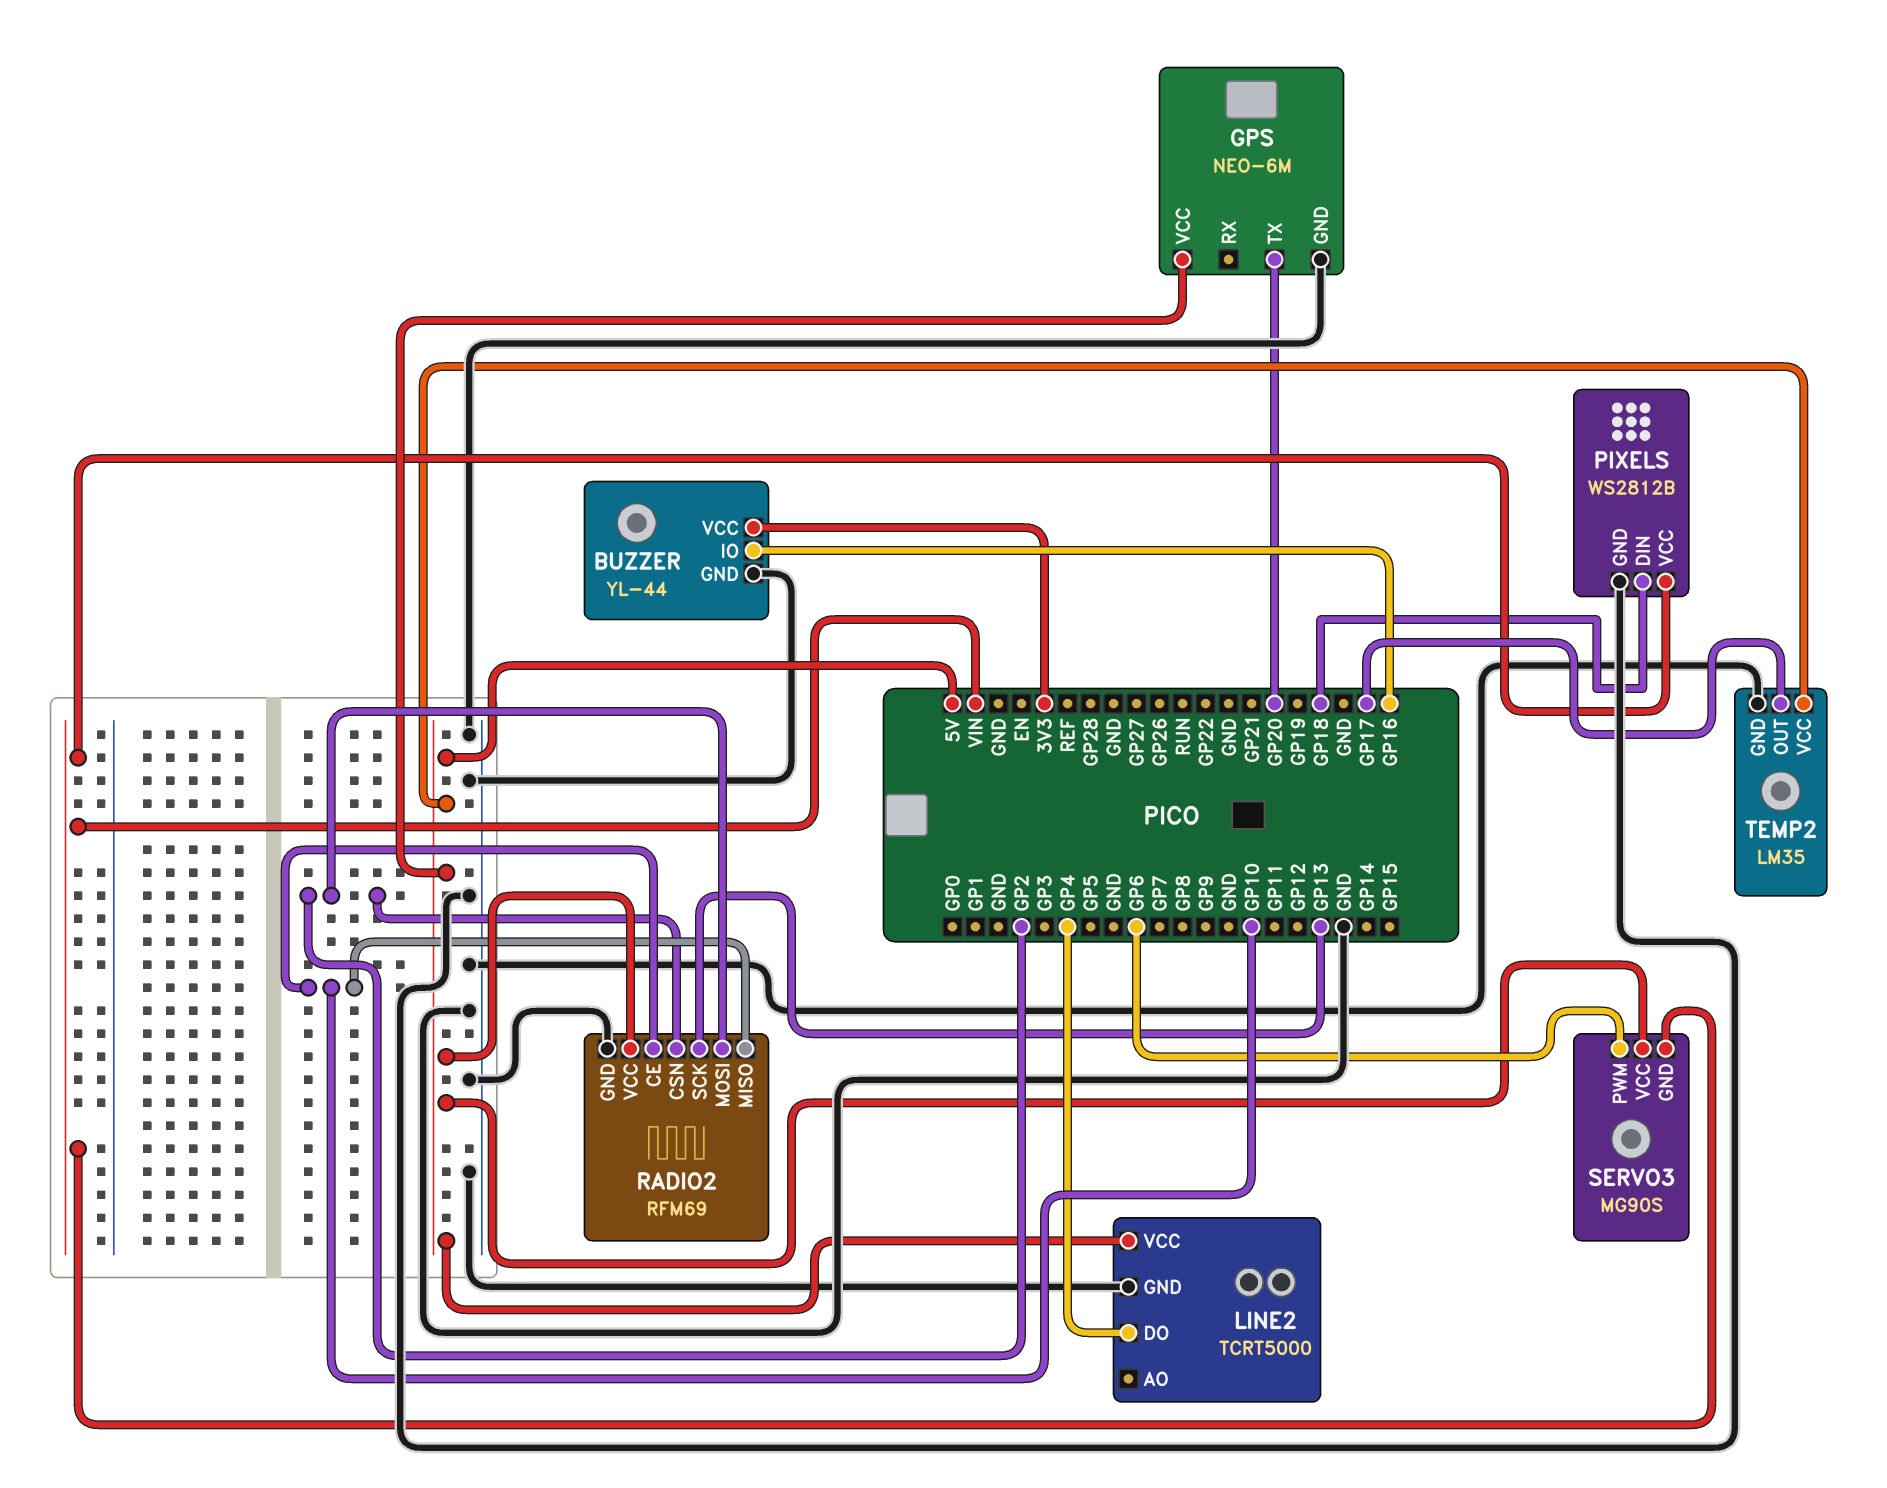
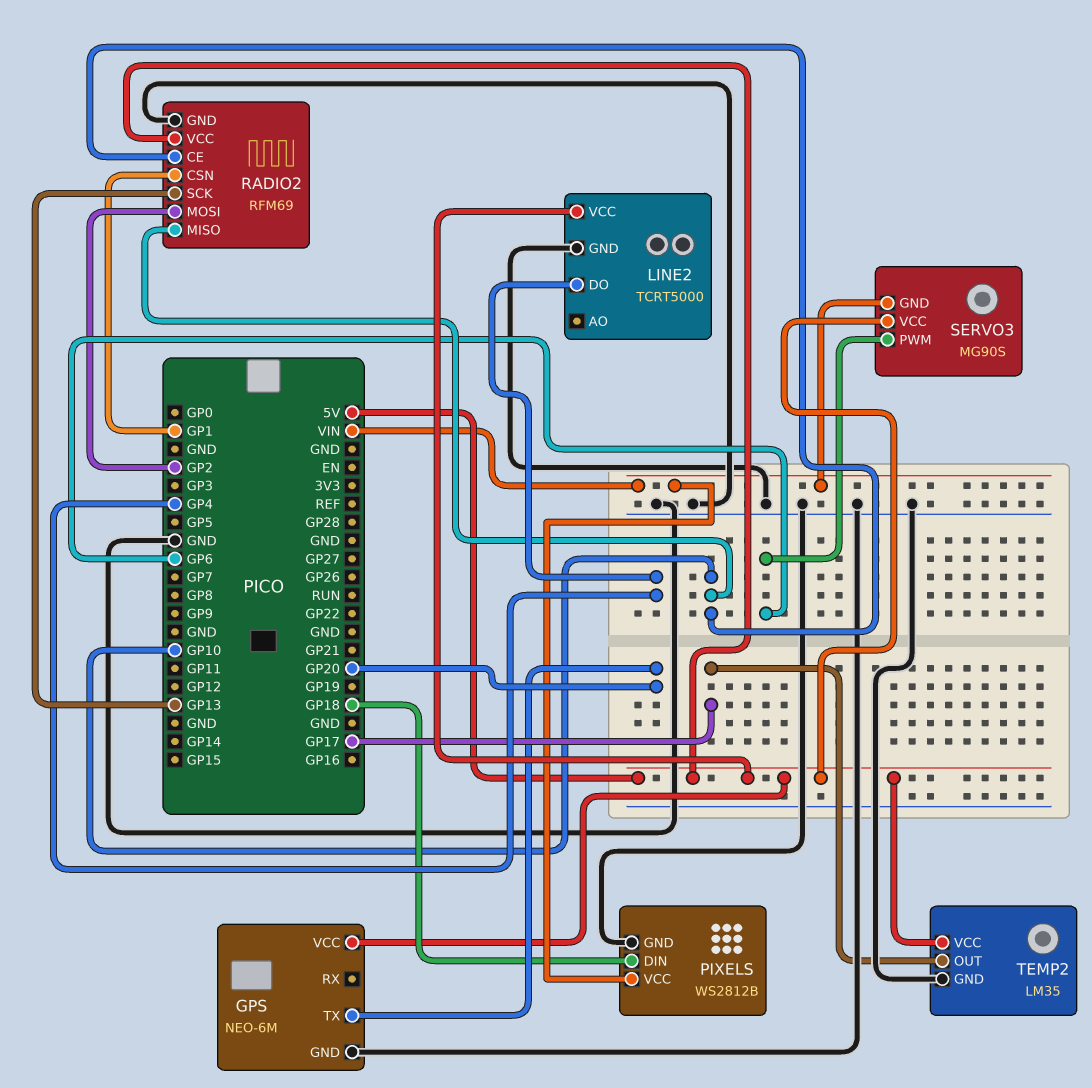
BUZZER: YL-44 -> none
BUZZER pin GND: GND -> none
BUZZER pin IO: GP16 -> none
BUZZER pin VCC: 3V3 -> none
RADIO2 pin CSN: GP2 -> GP1

